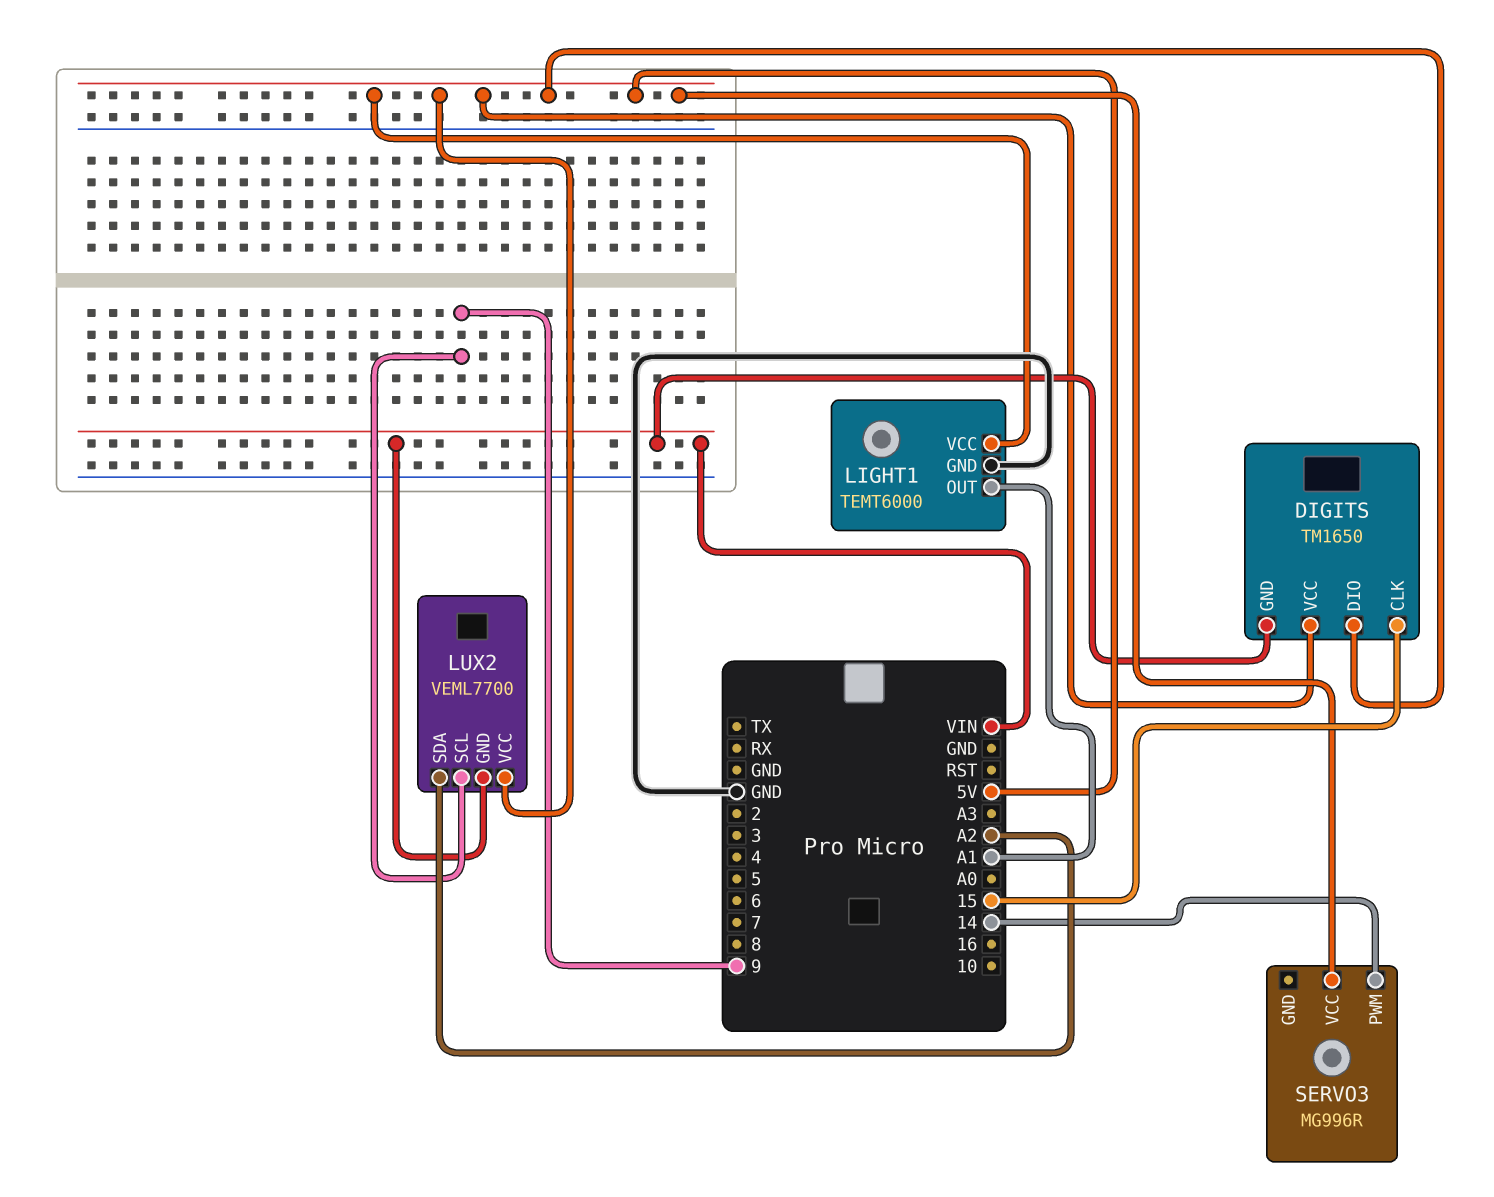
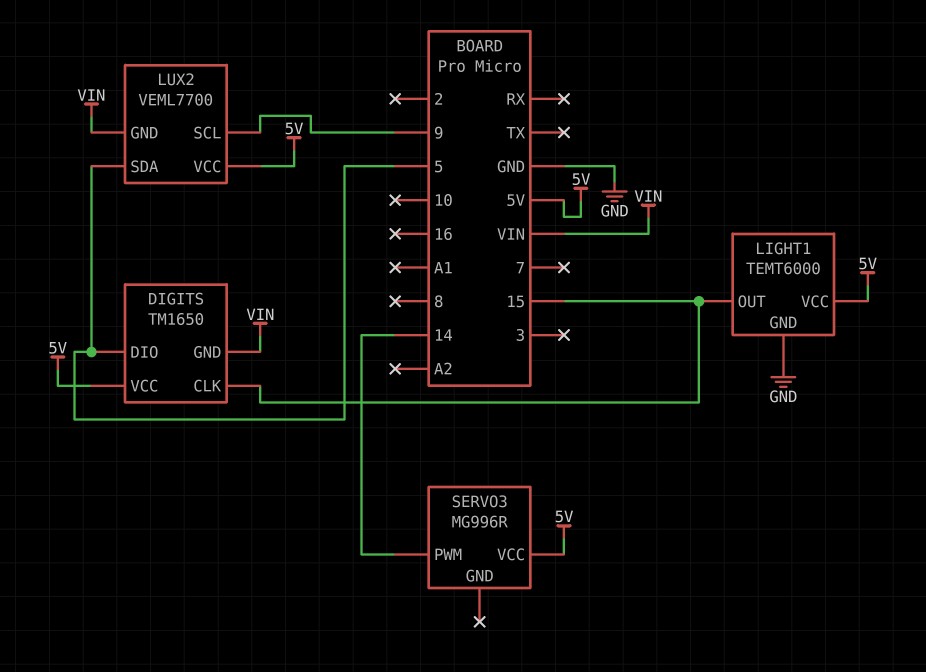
DIGITS pin DIO: 5V -> 5
LIGHT1 pin OUT: A1 -> 15
LUX2 pin SDA: A2 -> 5

